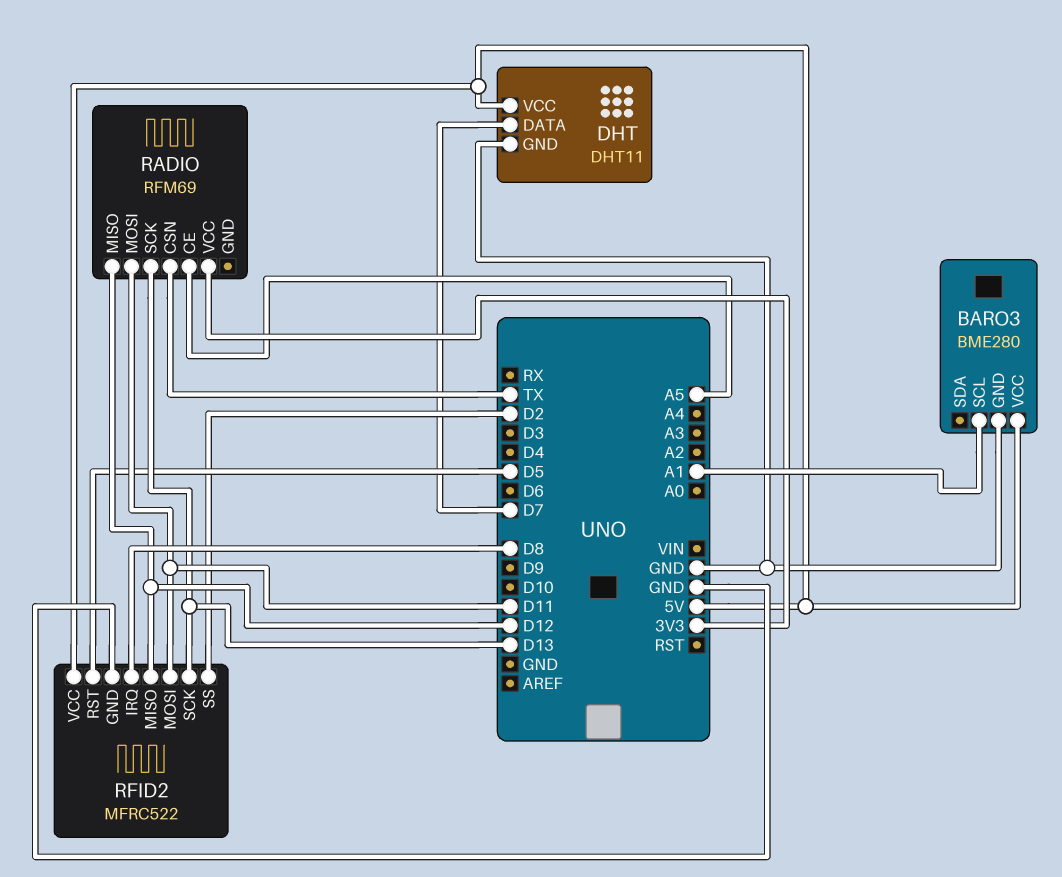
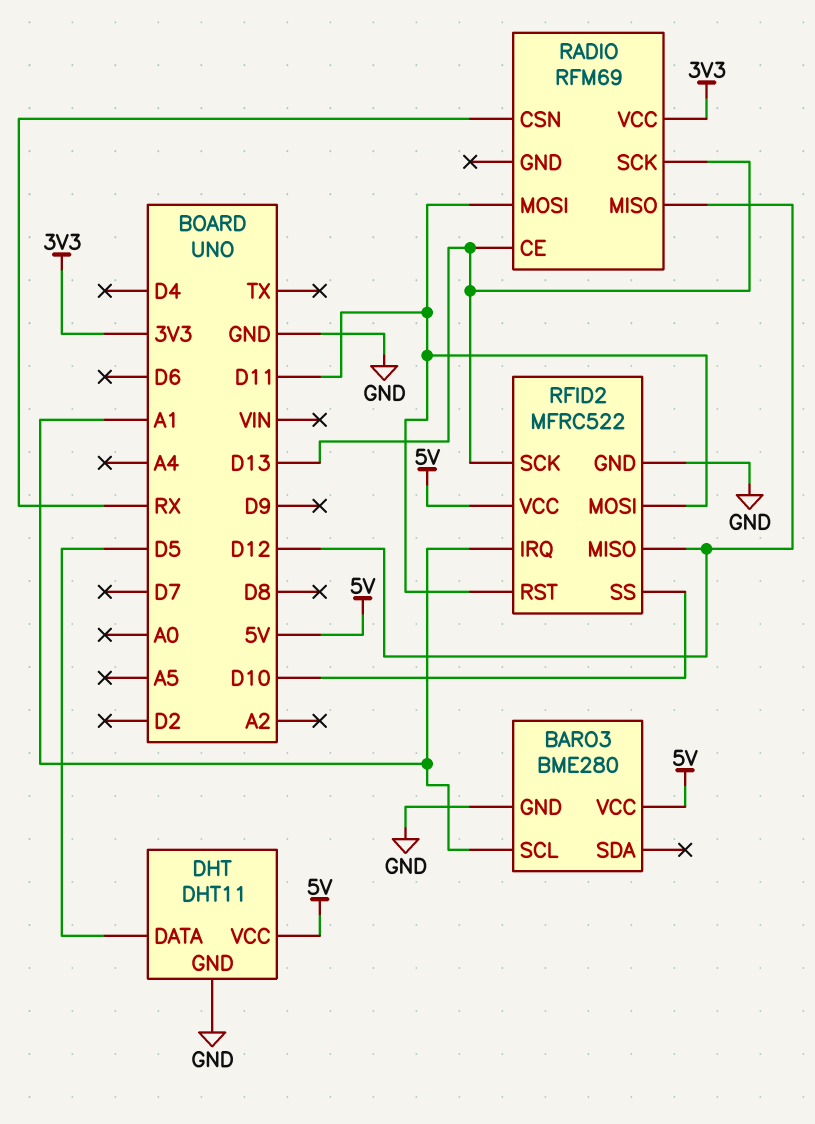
DHT pin DATA: D7 -> D5
RADIO pin CE: A5 -> D13
RADIO pin CSN: TX -> RX
RFID2 pin IRQ: D8 -> A1
RFID2 pin RST: D5 -> D11
RFID2 pin SS: D2 -> D10

